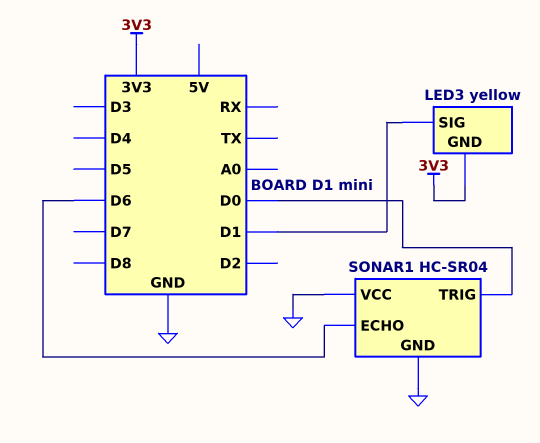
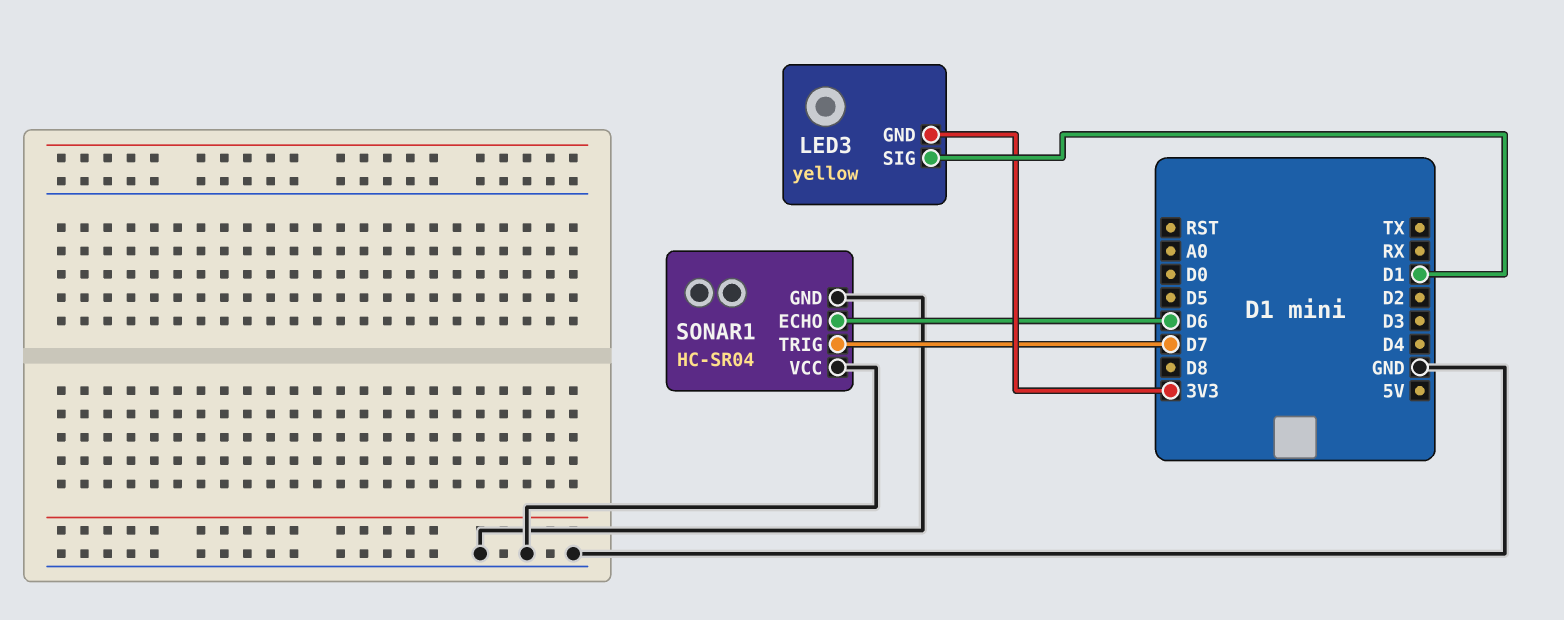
SONAR1 pin TRIG: D0 -> D7

